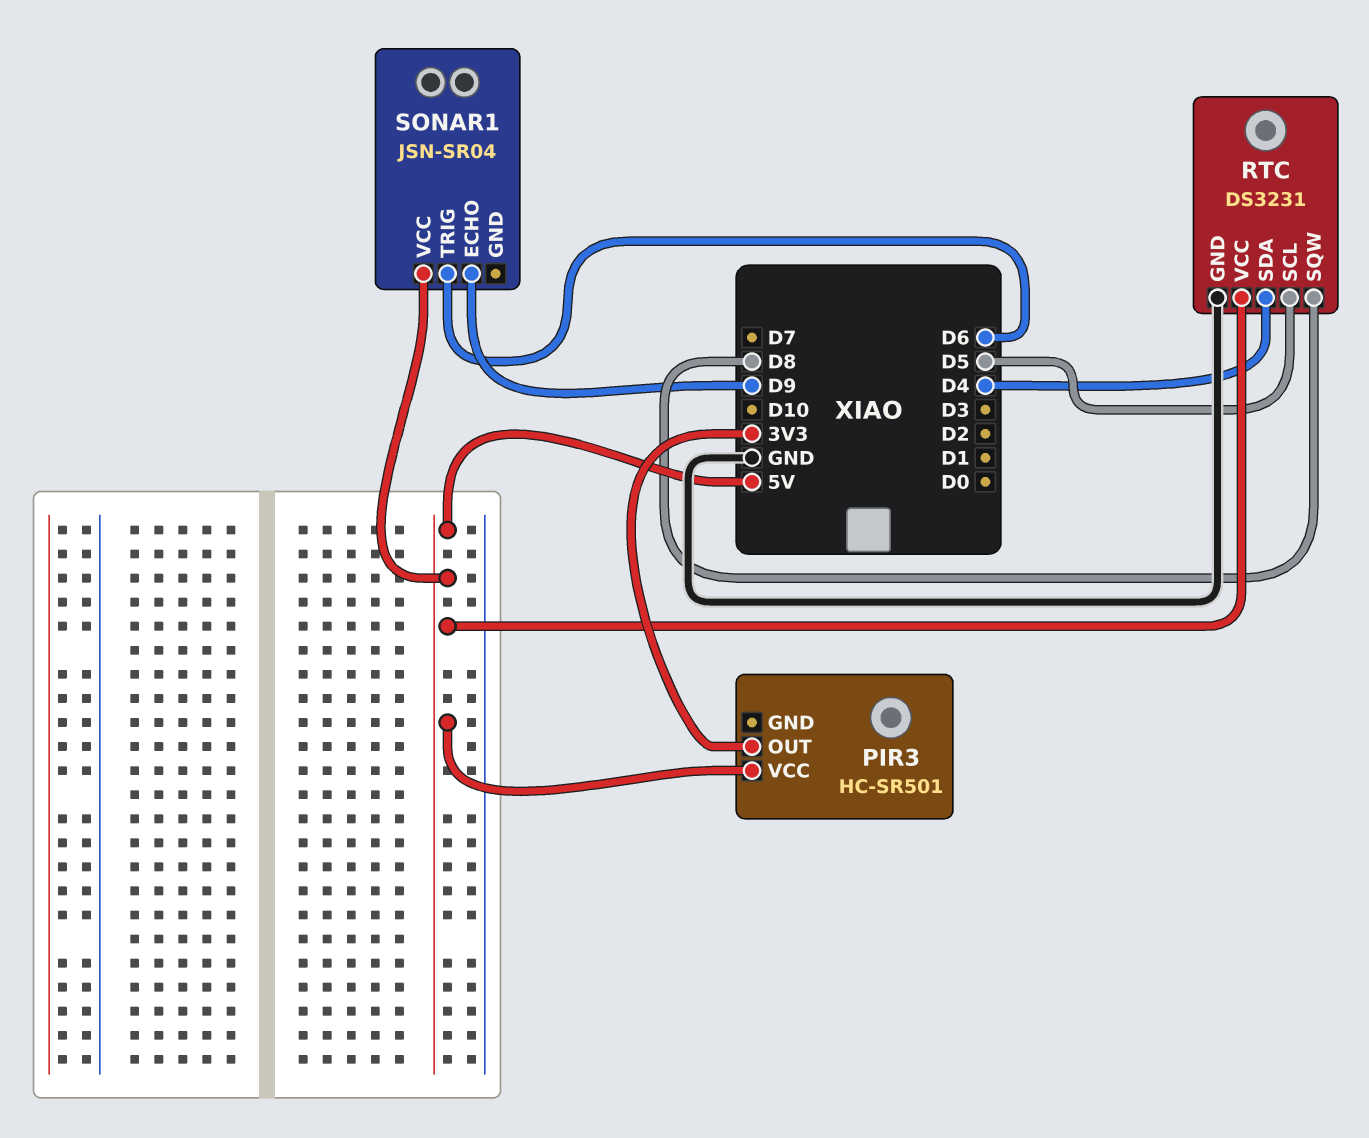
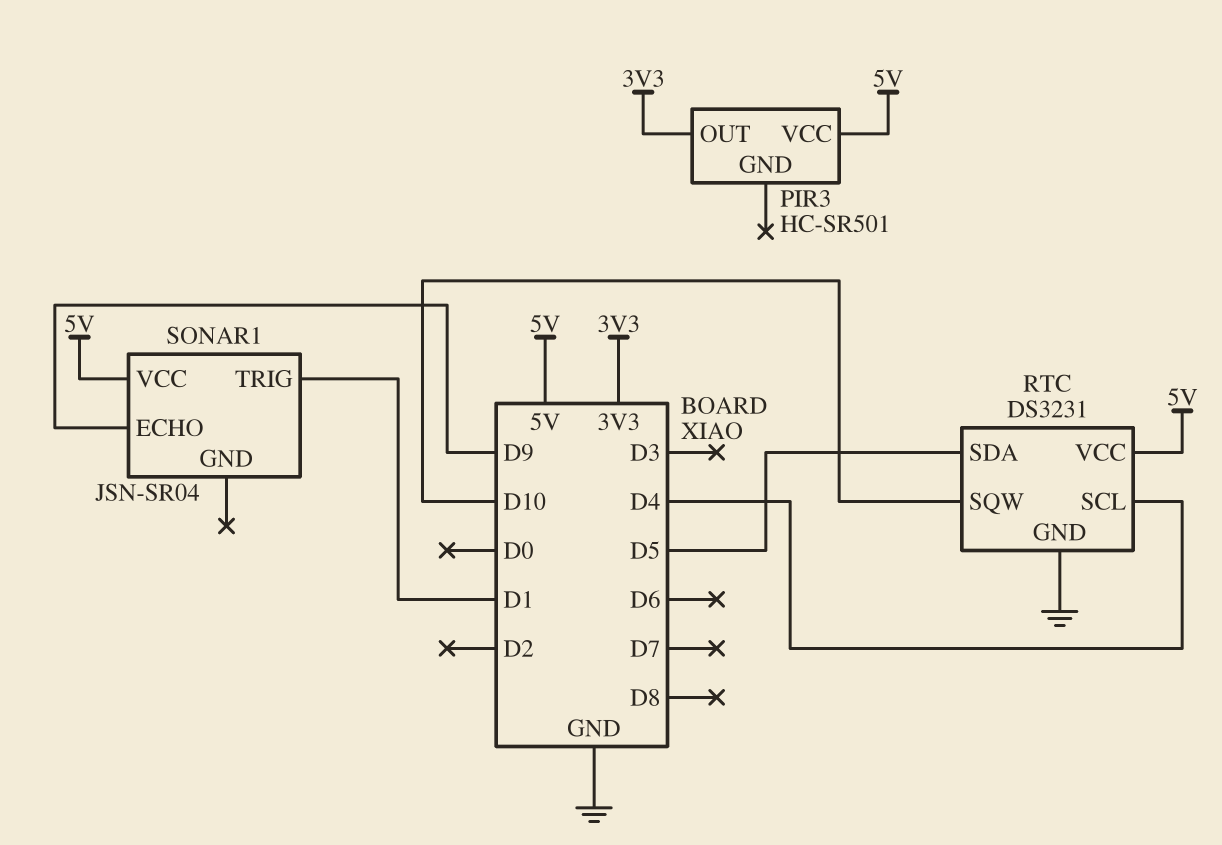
RTC pin SCL: D5 -> D4
RTC pin SDA: D4 -> D5
RTC pin SQW: D8 -> D10
SONAR1 pin TRIG: D6 -> D1

